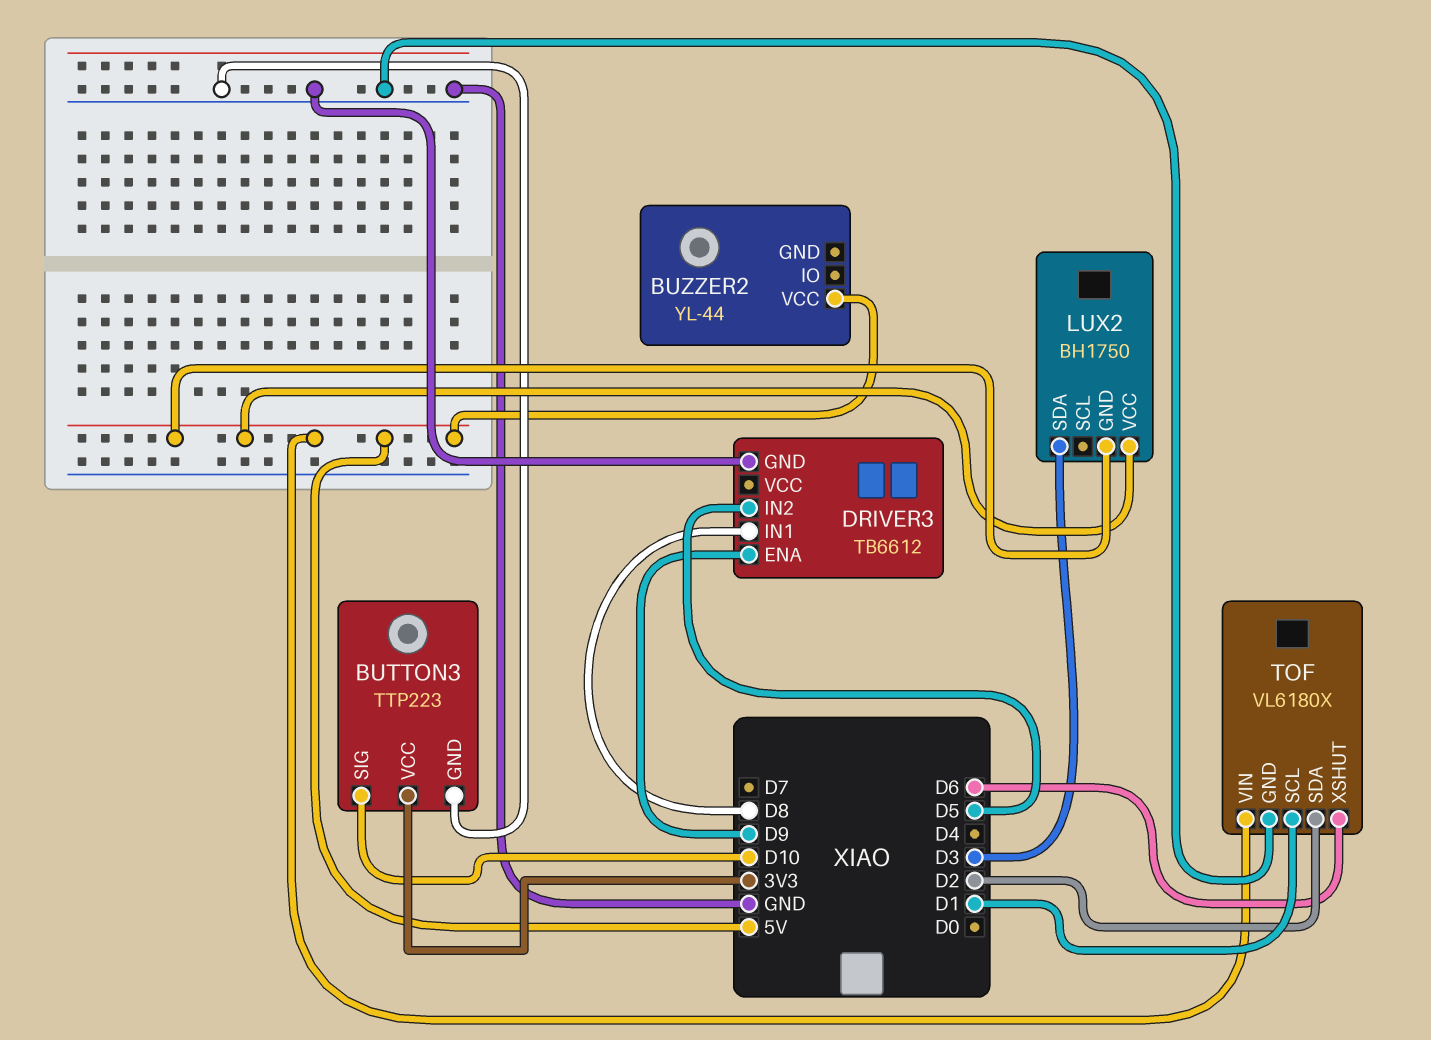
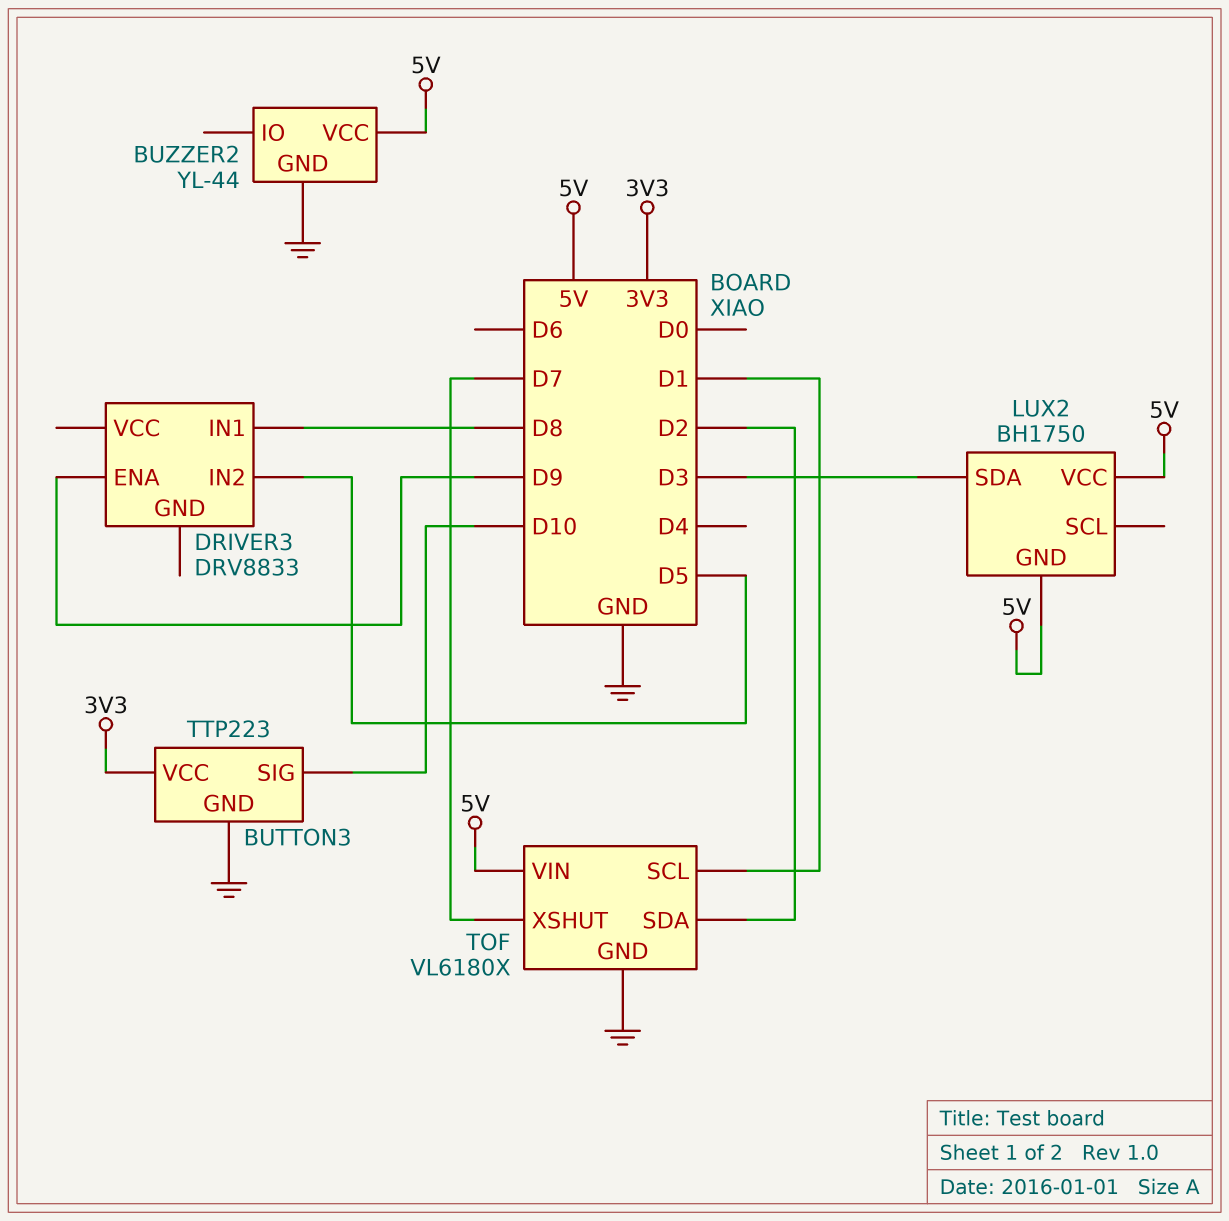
BUZZER2 pin GND: none -> GND
DRIVER3: TB6612 -> DRV8833
DRIVER3 pin GND: GND -> none
TOF pin XSHUT: D6 -> D7

